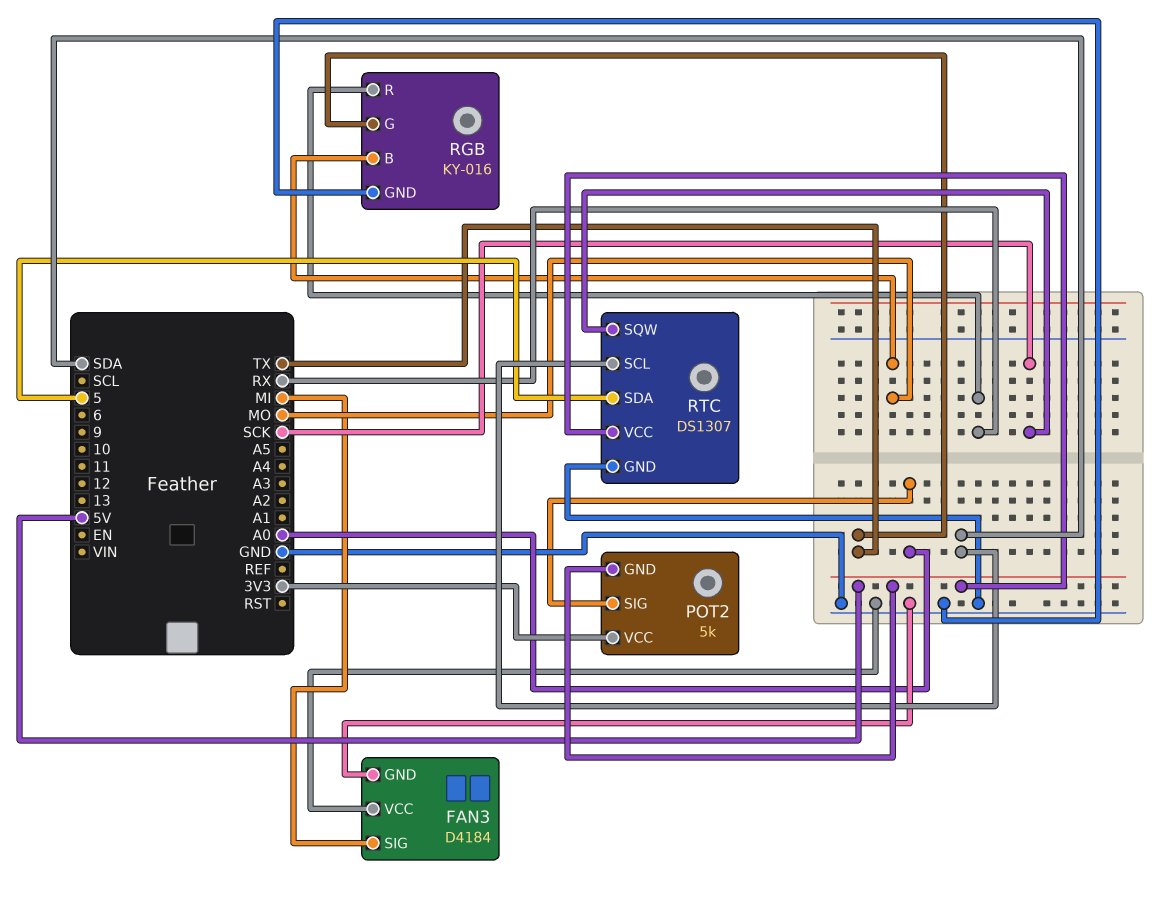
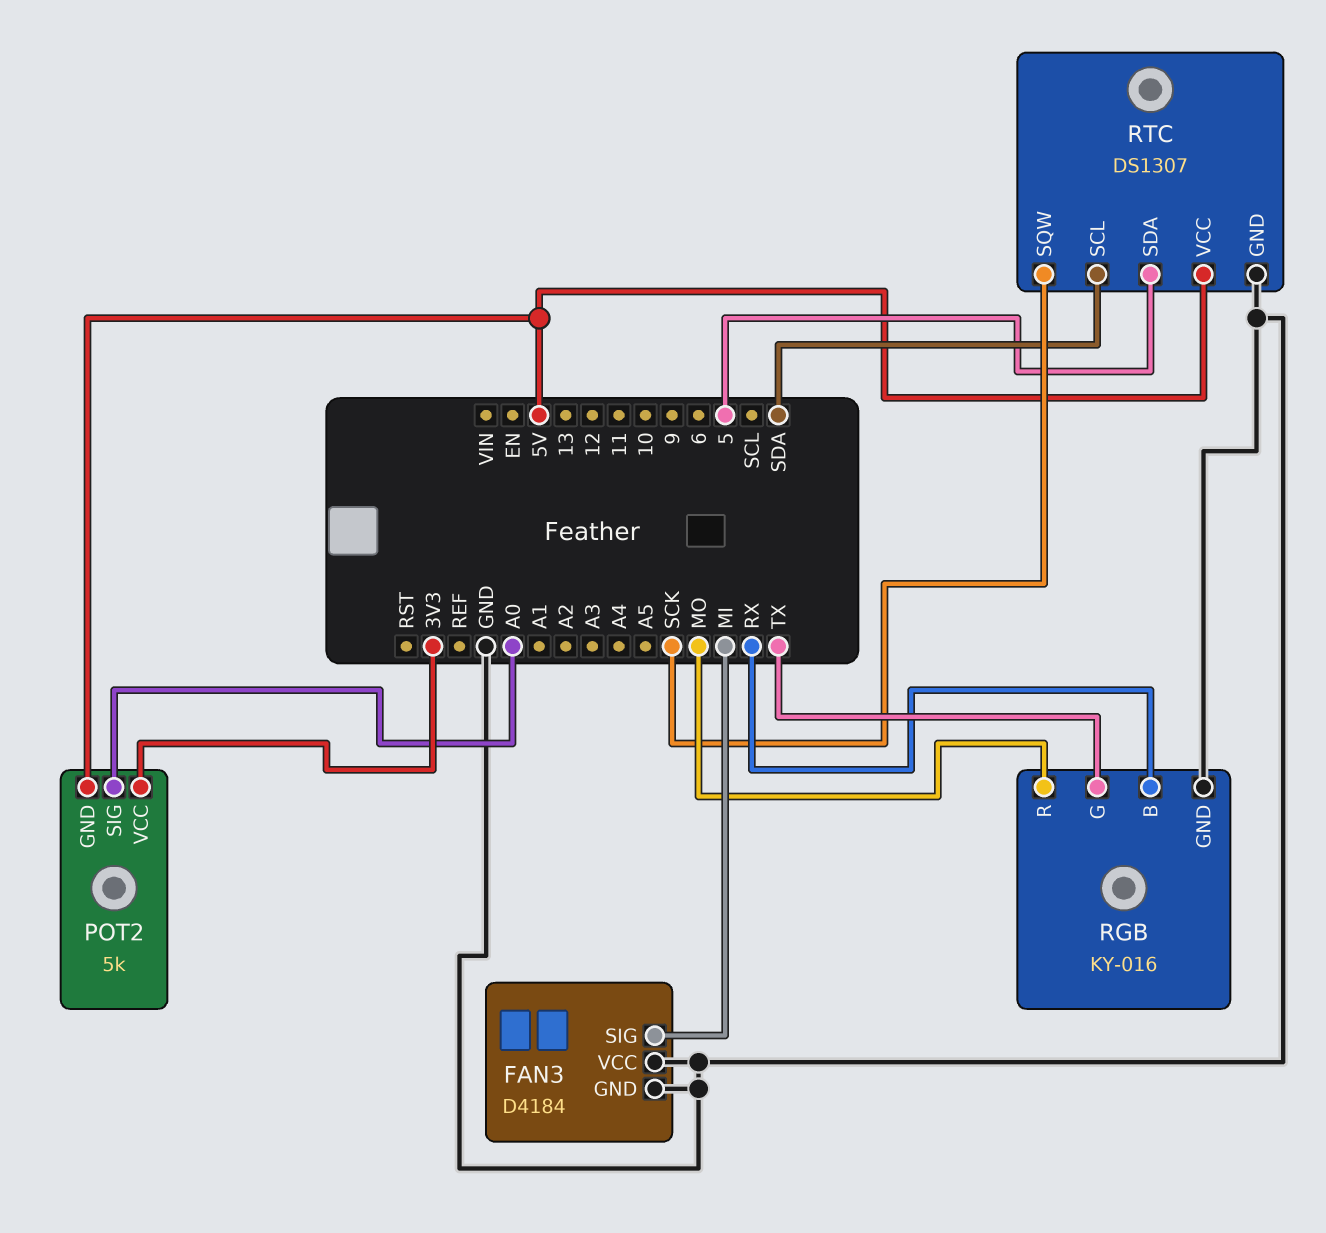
RGB pin B: MO -> RX
RGB pin R: RX -> MO

